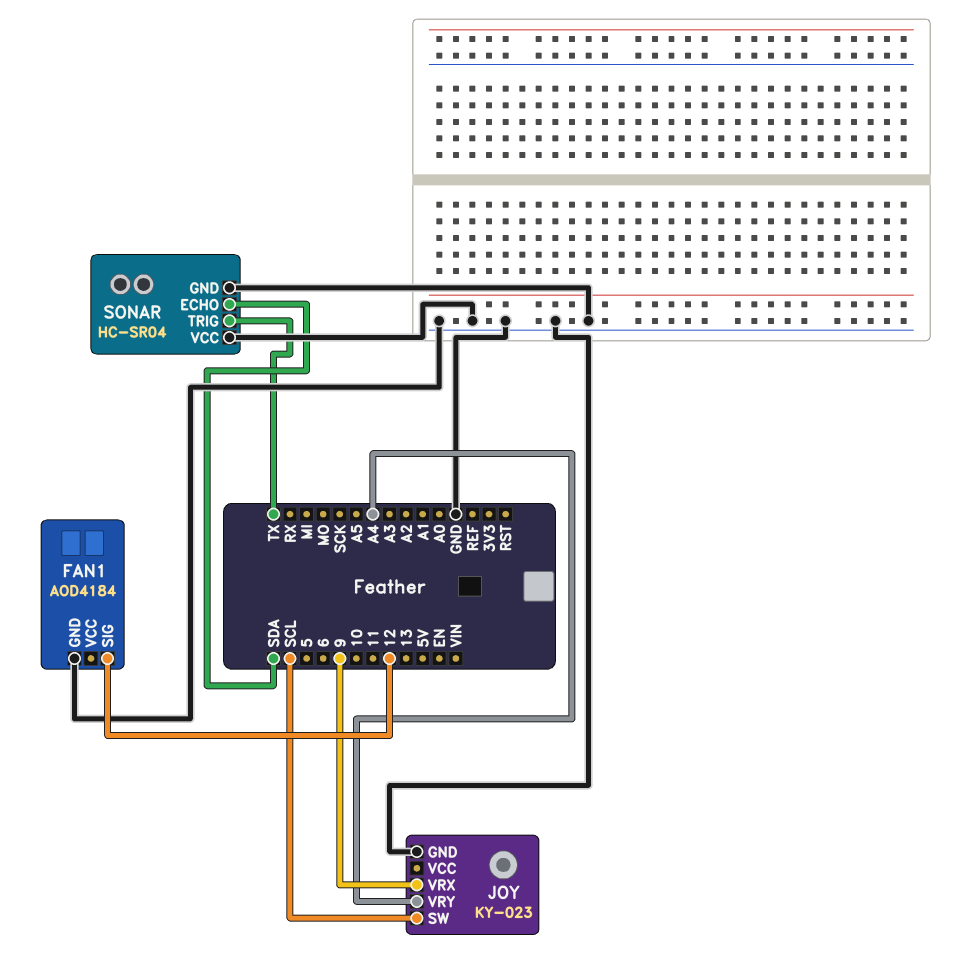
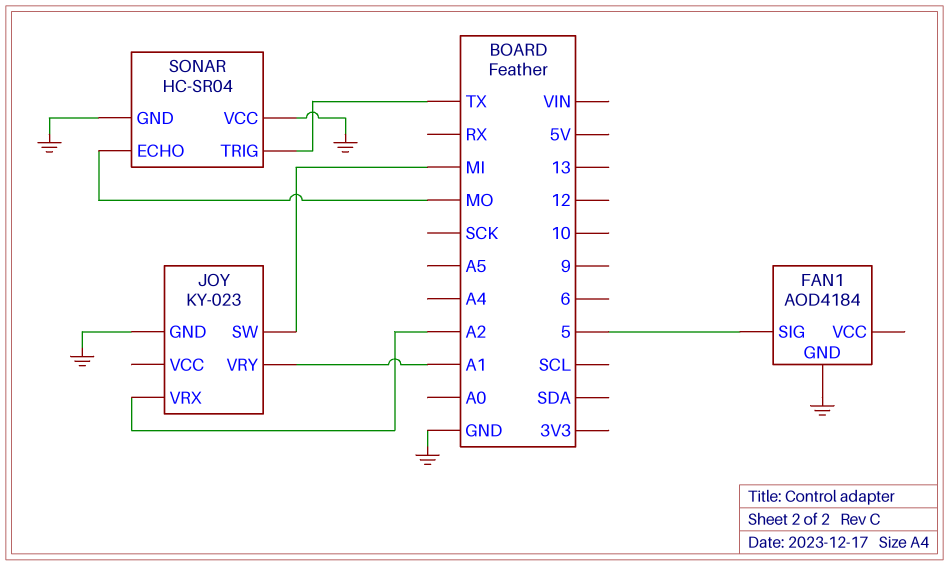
FAN1 pin SIG: 12 -> 5
JOY pin SW: SCL -> MI
JOY pin VRX: 9 -> A2
JOY pin VRY: A4 -> A1
SONAR pin ECHO: SDA -> MO

